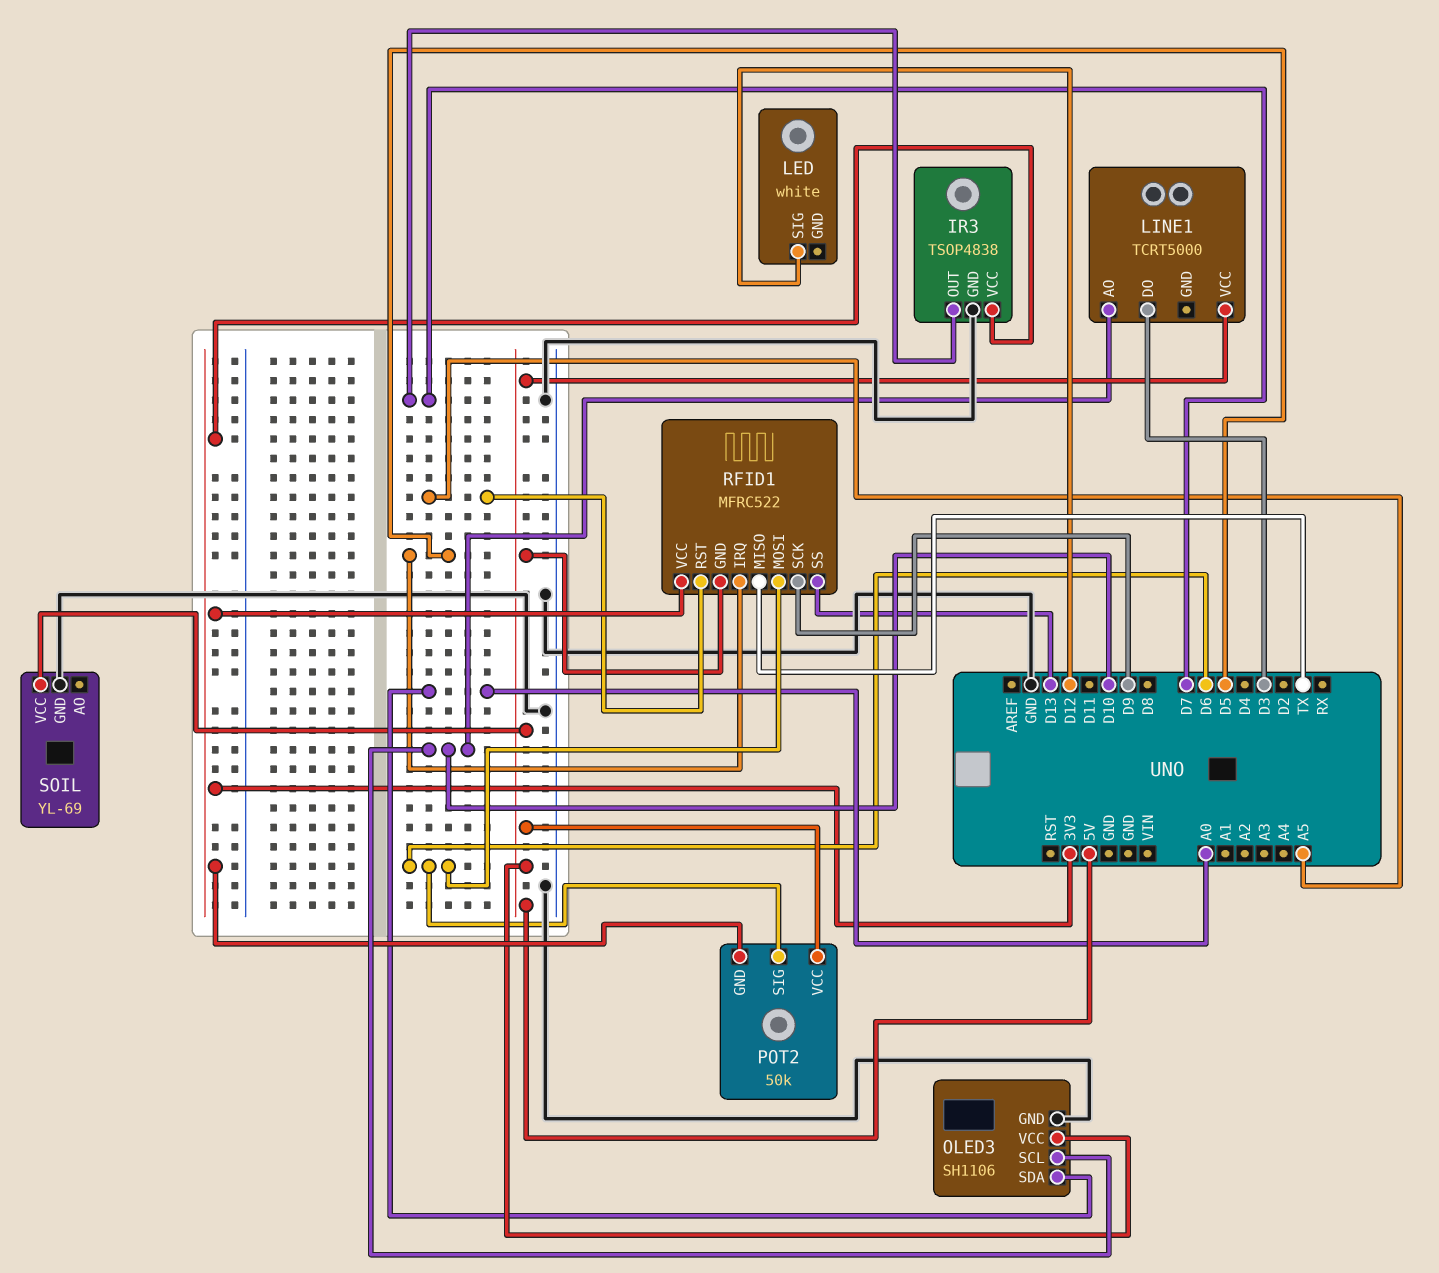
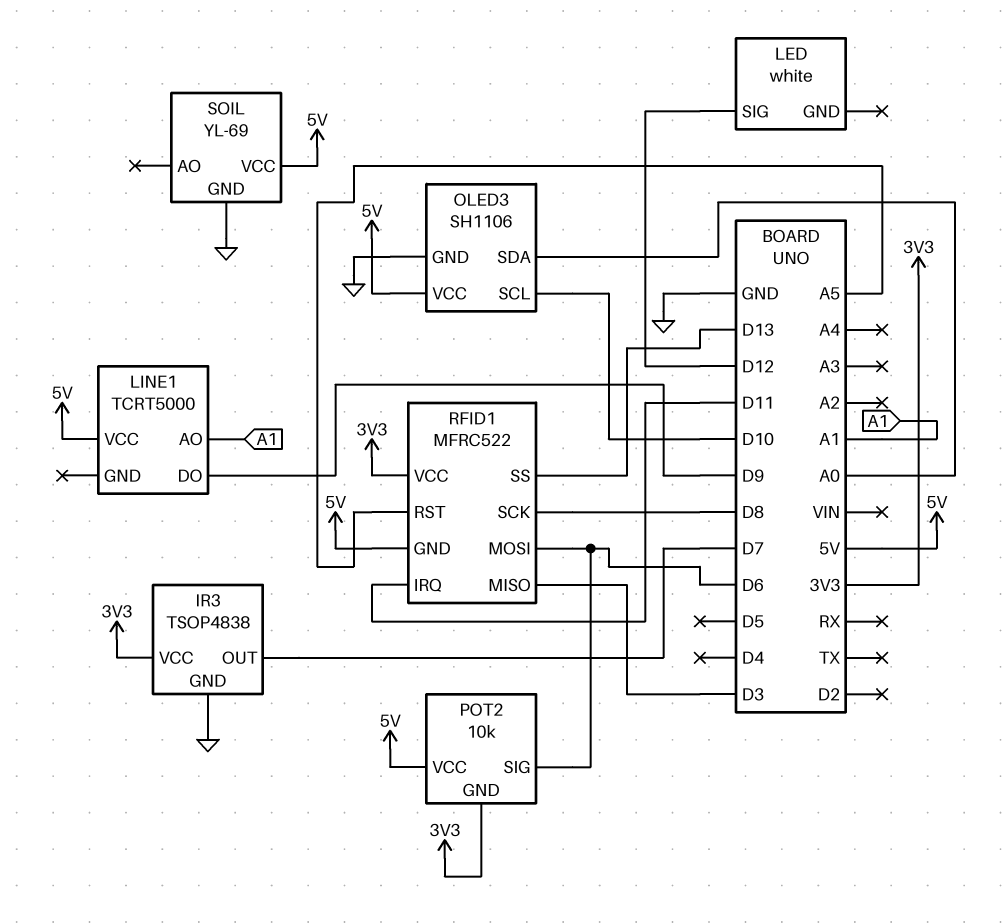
LINE1 pin AO: D10 -> A1
LINE1 pin DO: D3 -> D9
POT2: 50k -> 10k
RFID1 pin IRQ: D5 -> D11
RFID1 pin MISO: TX -> D3
RFID1 pin SCK: D9 -> D8

